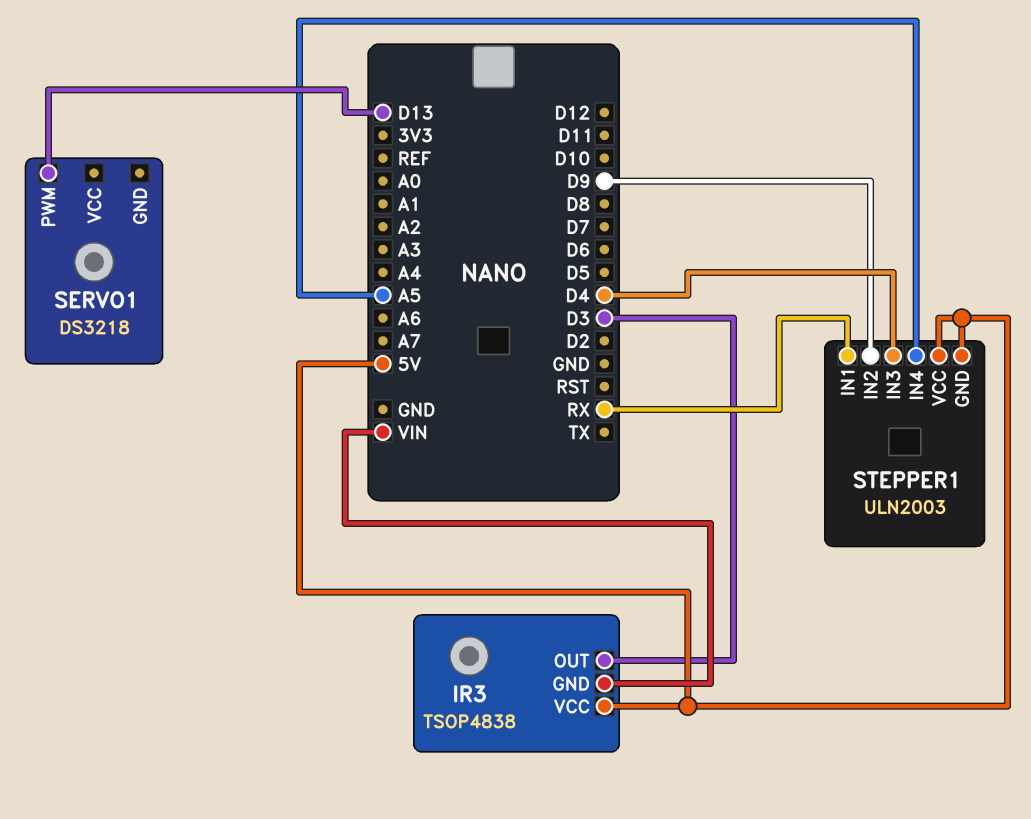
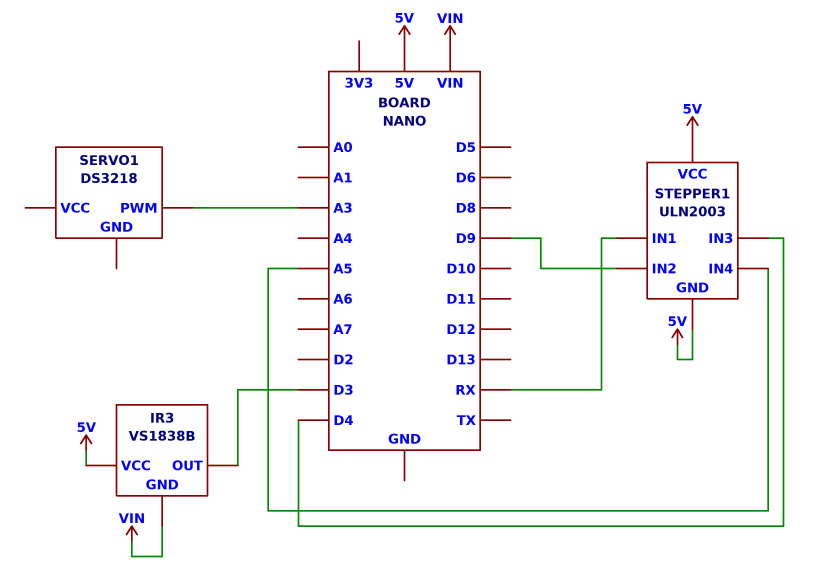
IR3: TSOP4838 -> VS1838B
SERVO1 pin PWM: D13 -> A3

